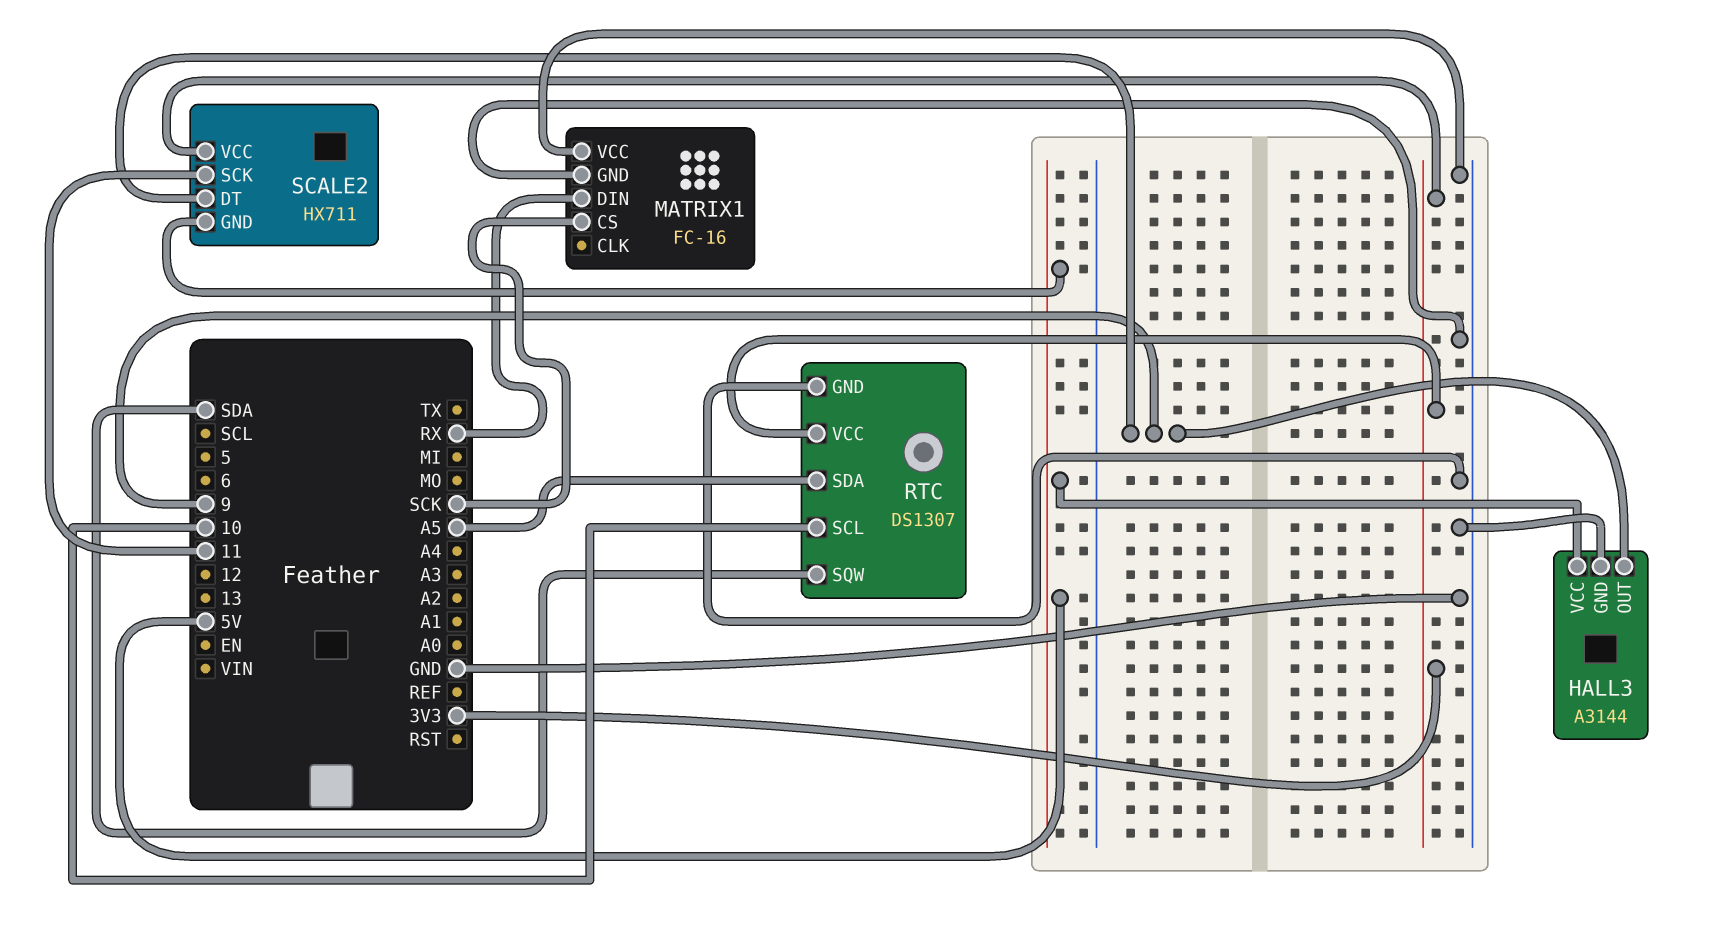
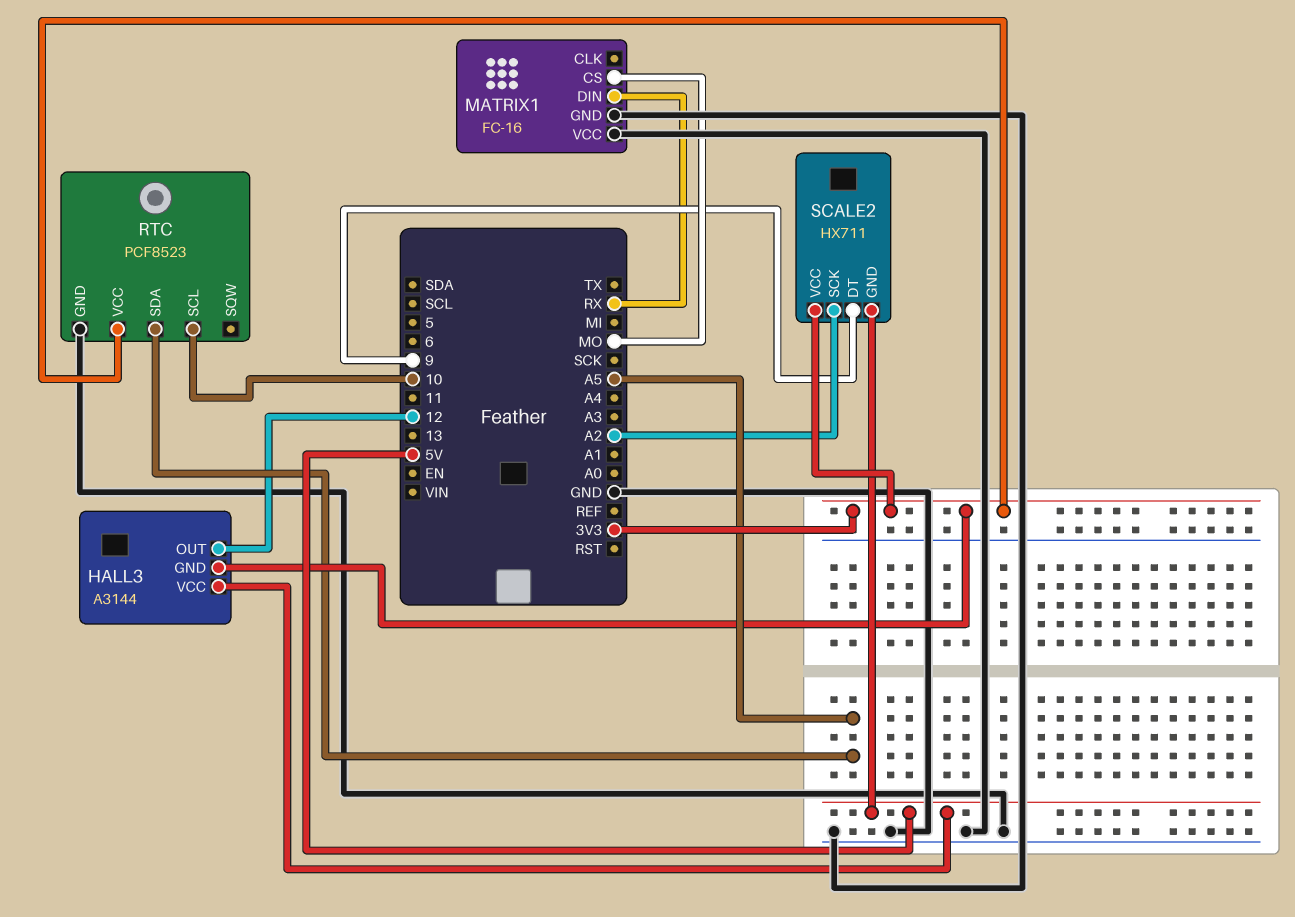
HALL3 pin GND: GND -> 3V3
HALL3 pin OUT: 9 -> 12
MATRIX1 pin CS: SCK -> MO
RTC: DS1307 -> PCF8523
RTC pin SQW: SDA -> none
SCALE2 pin SCK: 11 -> A2

